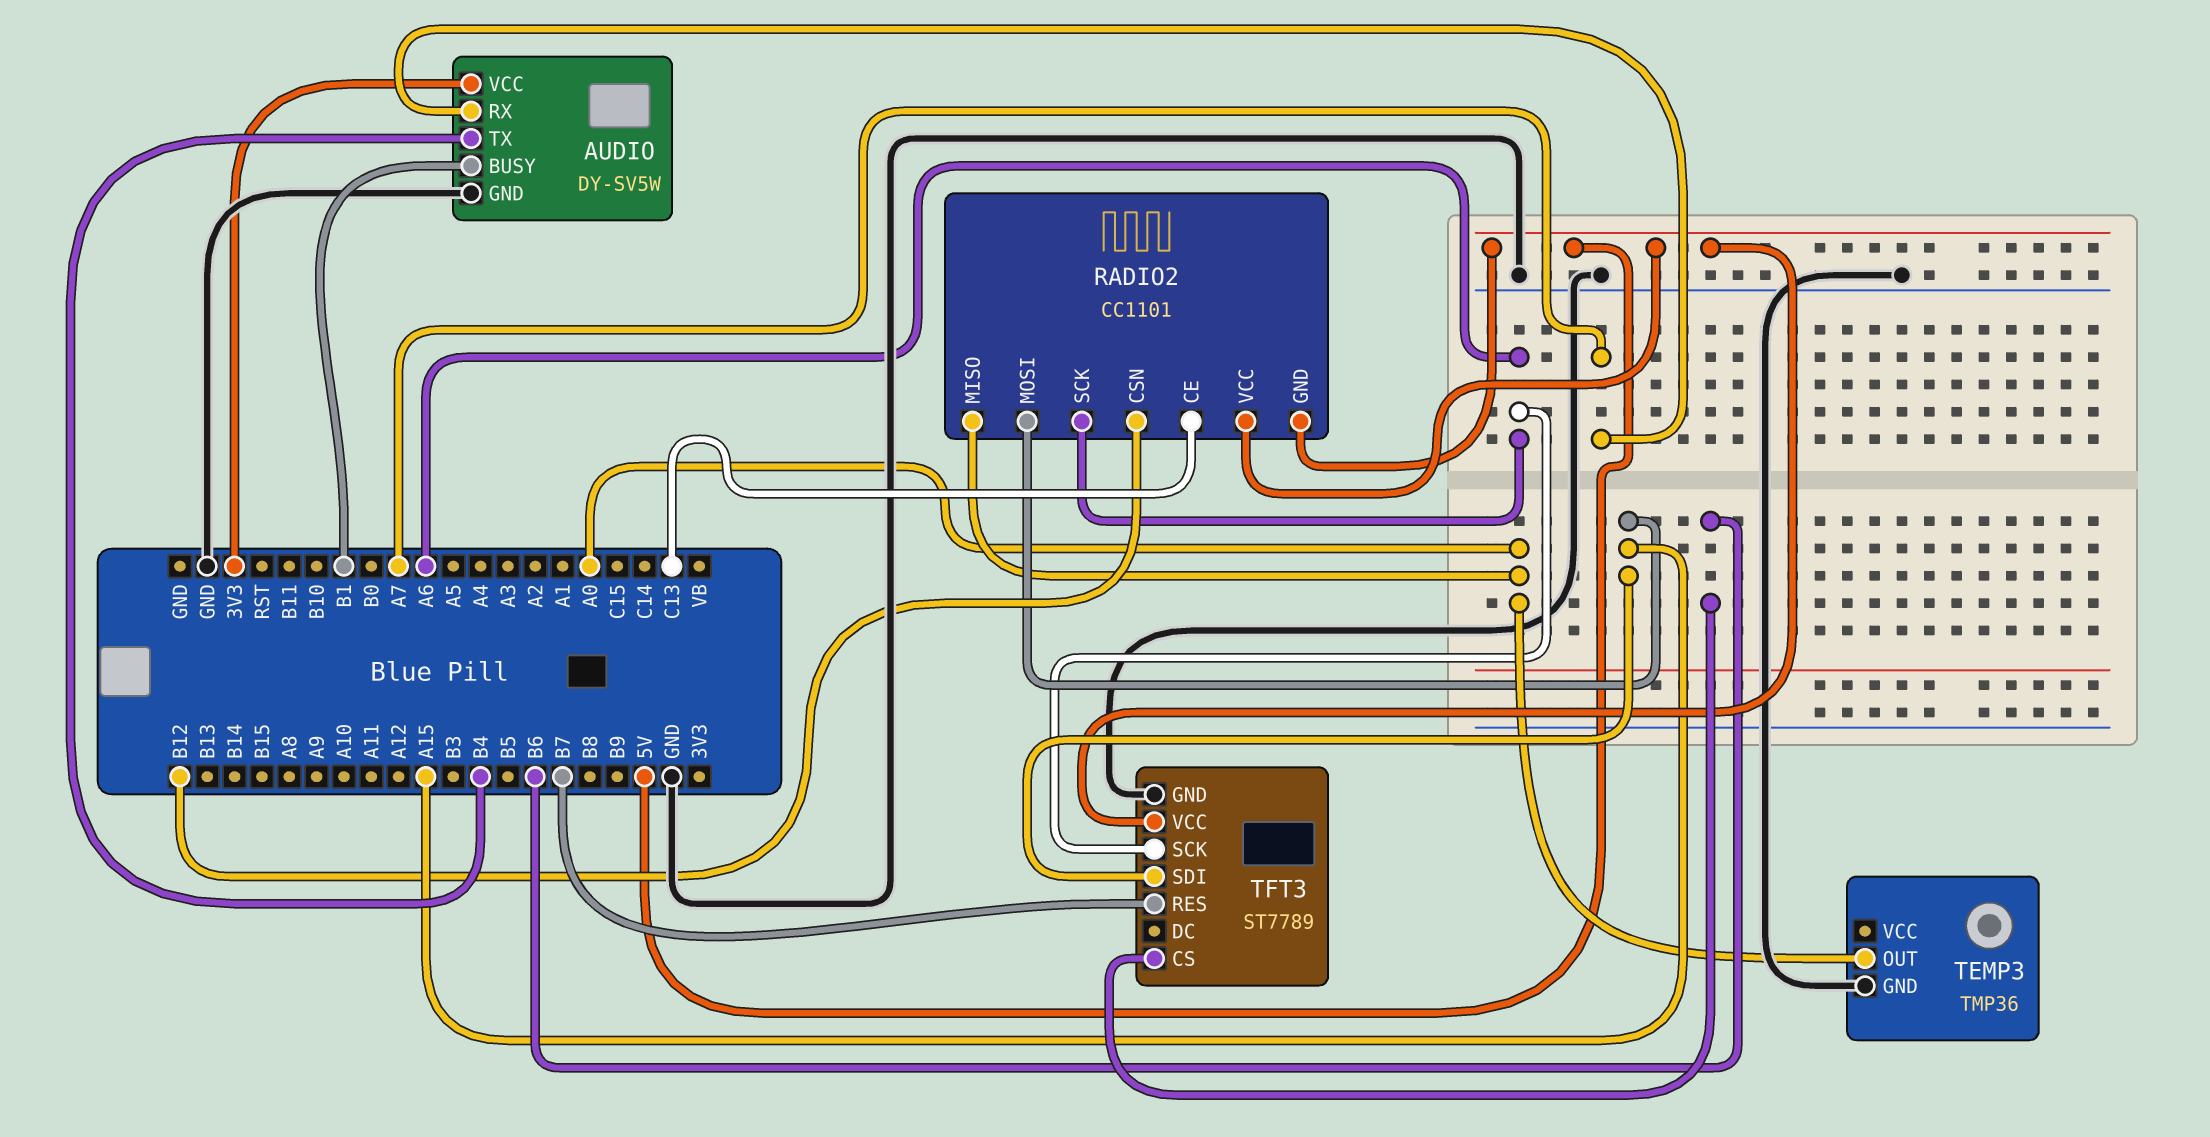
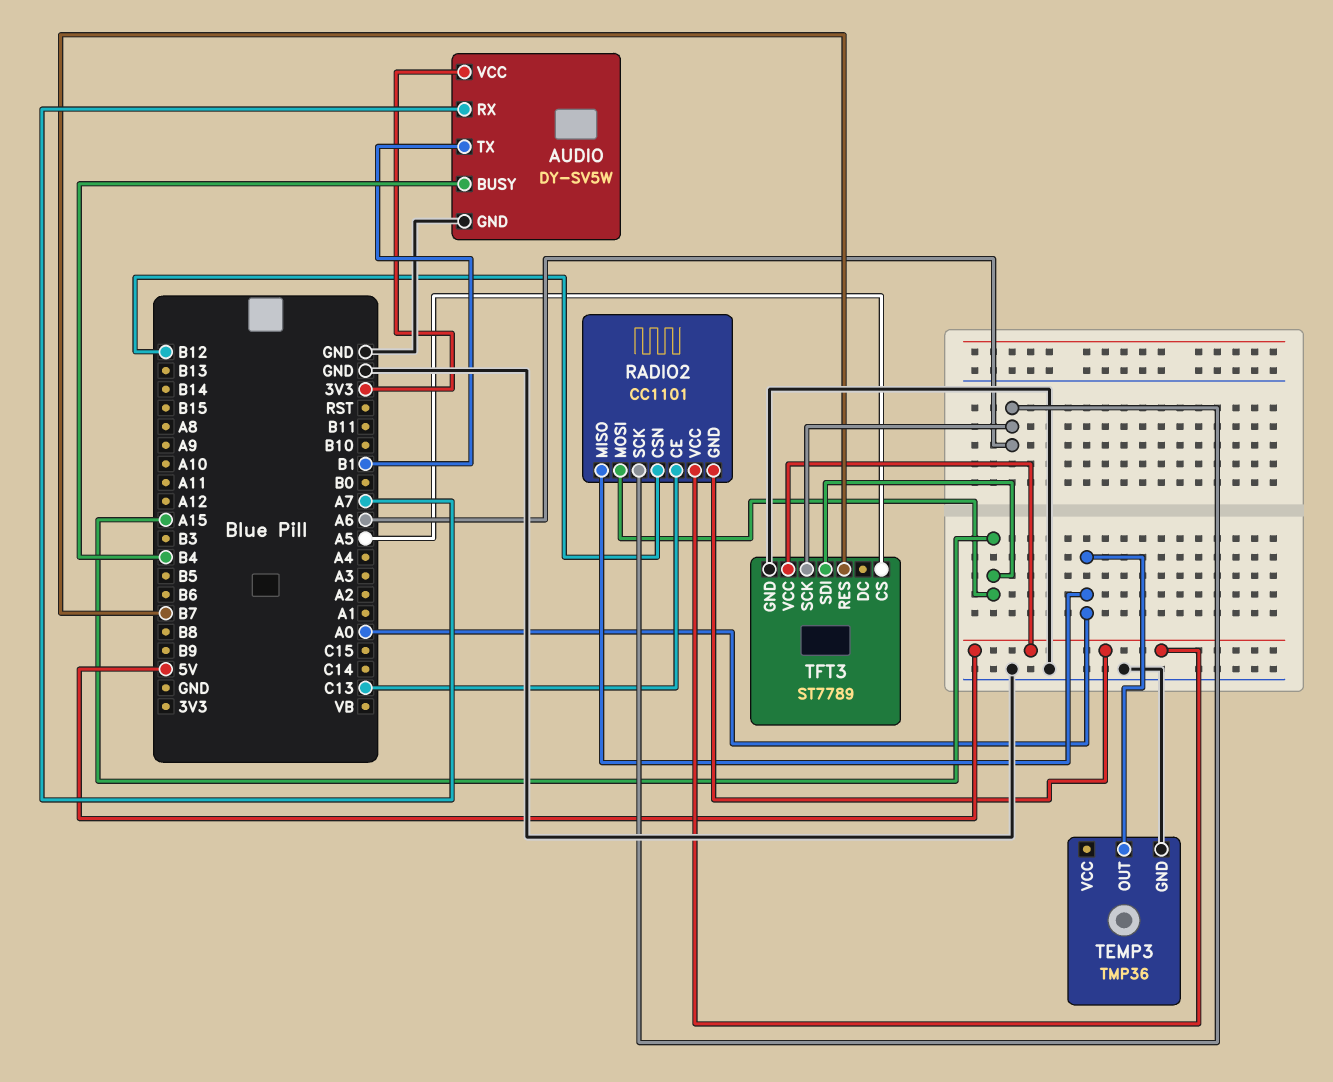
AUDIO pin BUSY: B1 -> B4
AUDIO pin TX: B4 -> B1
TFT3 pin CS: B6 -> A5

